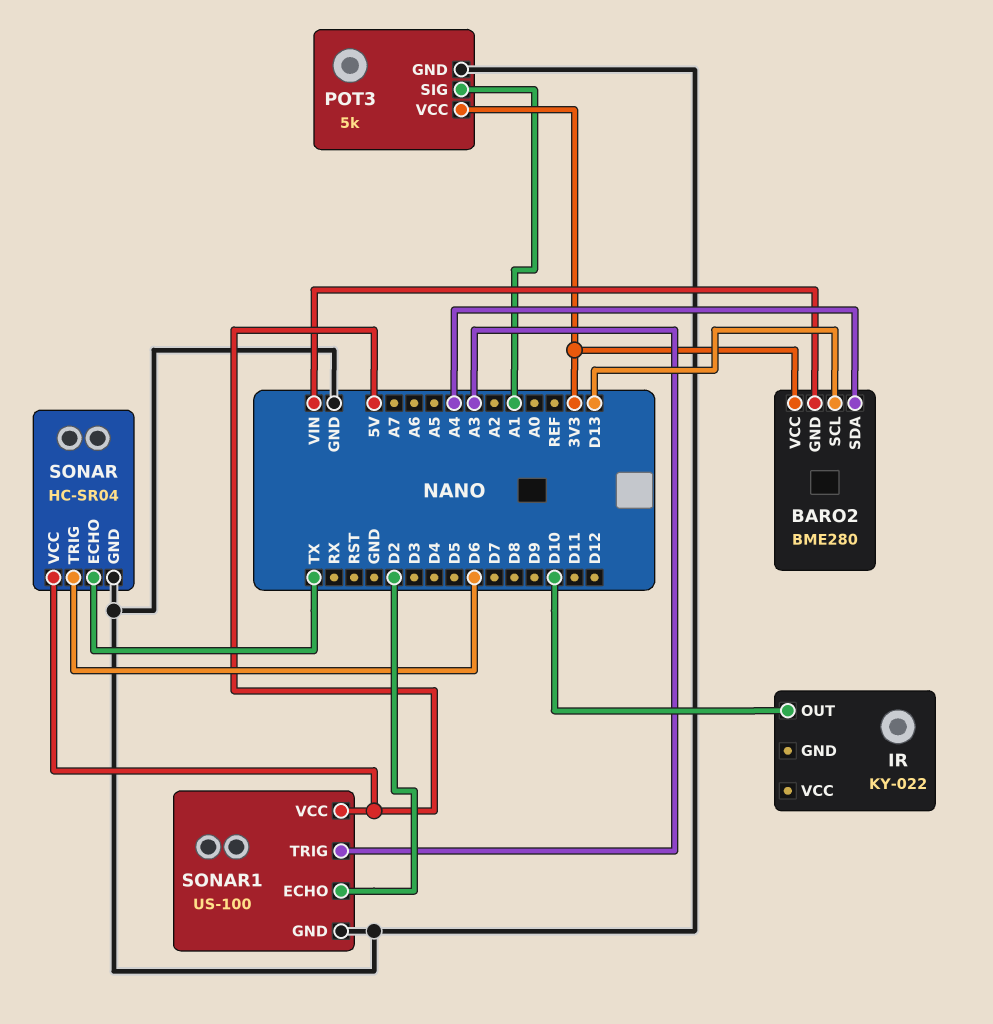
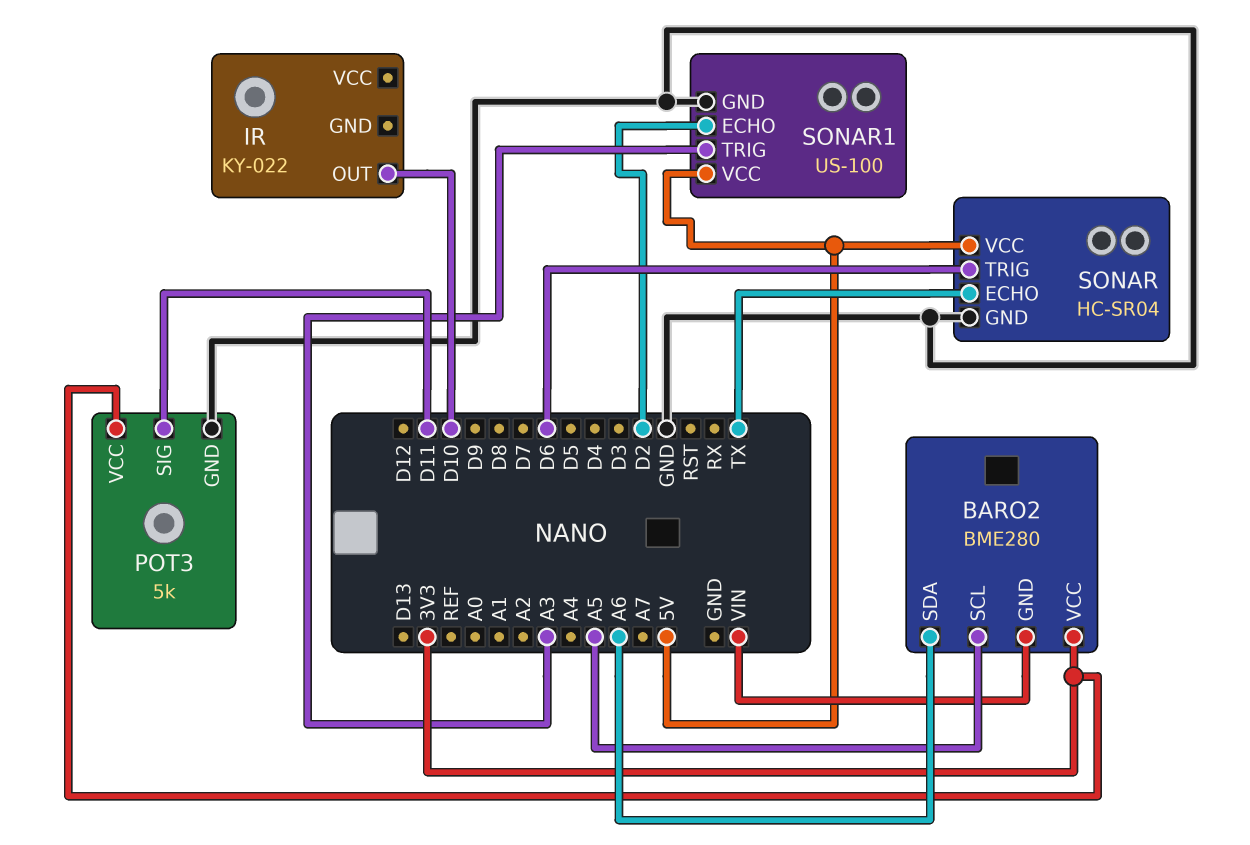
BARO2 pin SCL: D13 -> A5
BARO2 pin SDA: A4 -> A6
POT3 pin SIG: A1 -> D11

